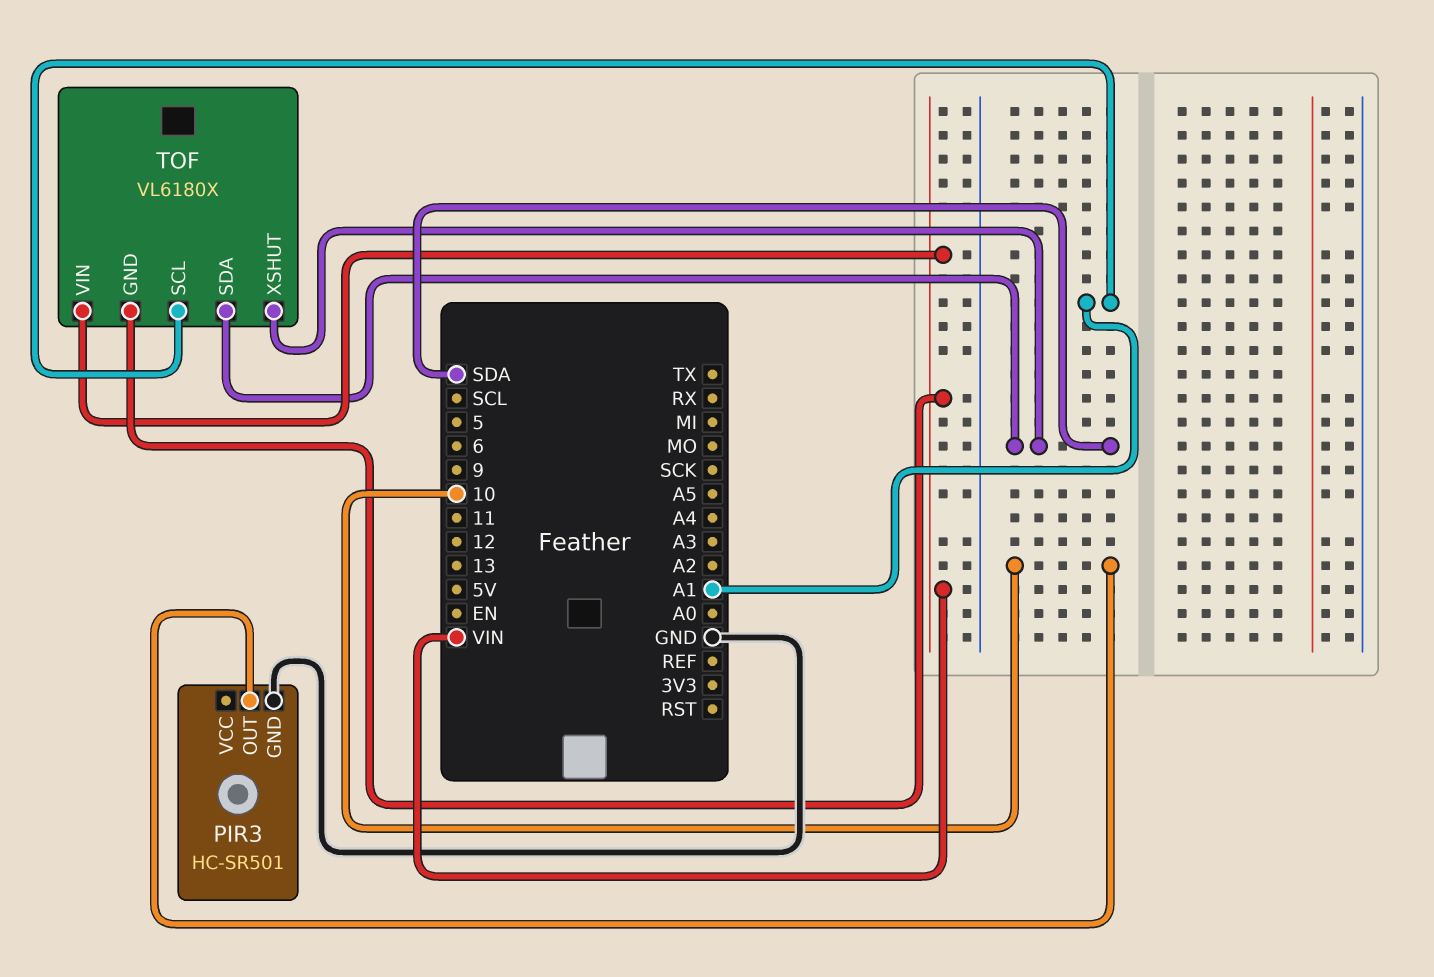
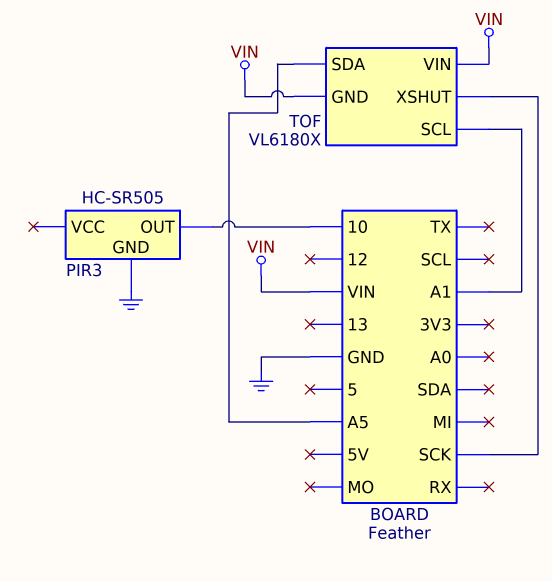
PIR3: HC-SR501 -> HC-SR505
TOF pin SDA: SDA -> A5
TOF pin XSHUT: SDA -> SCK

